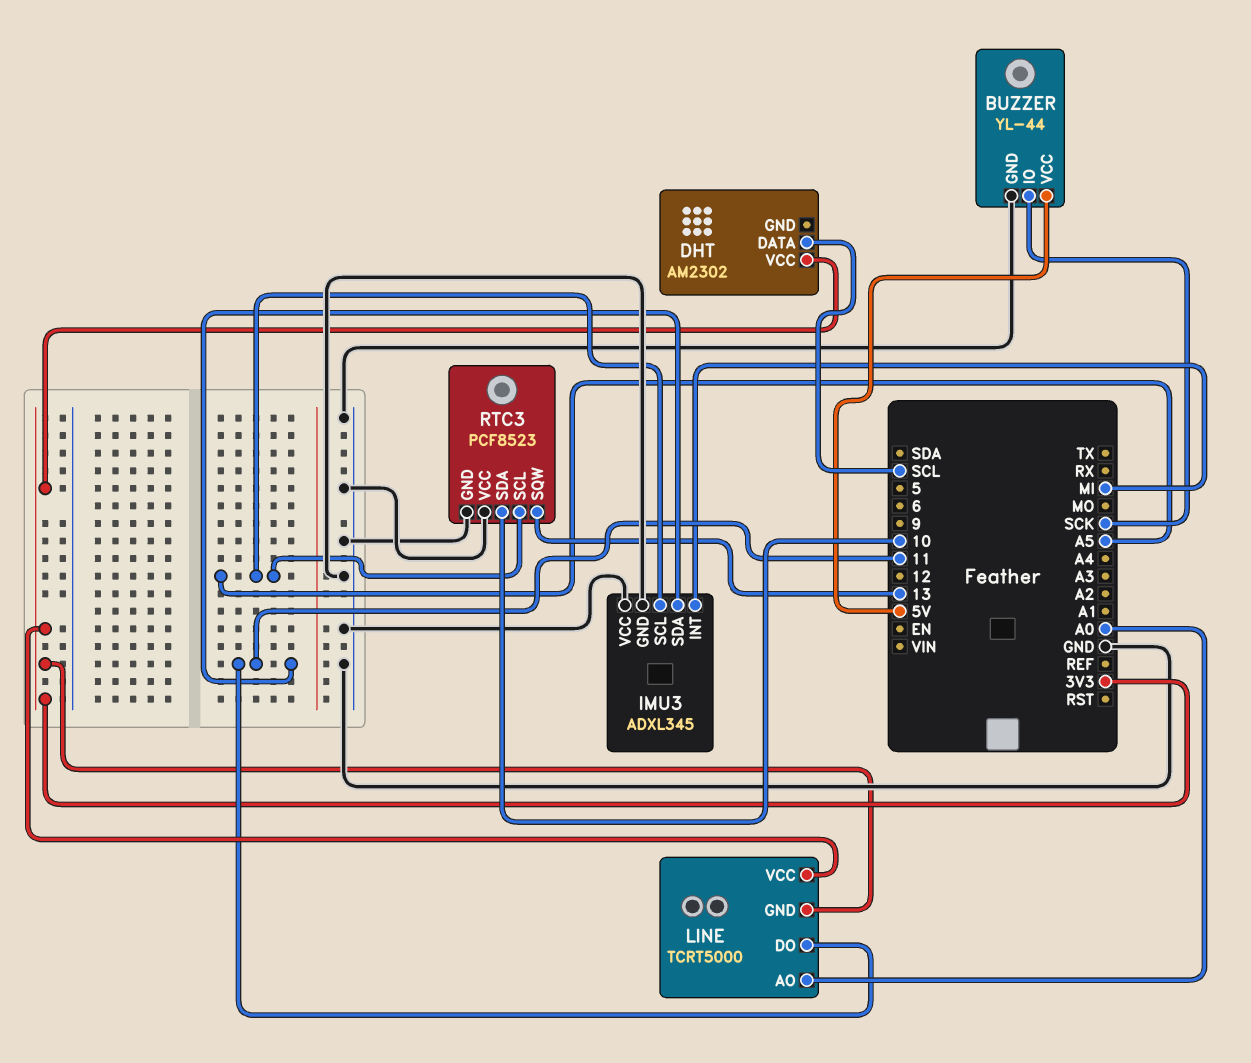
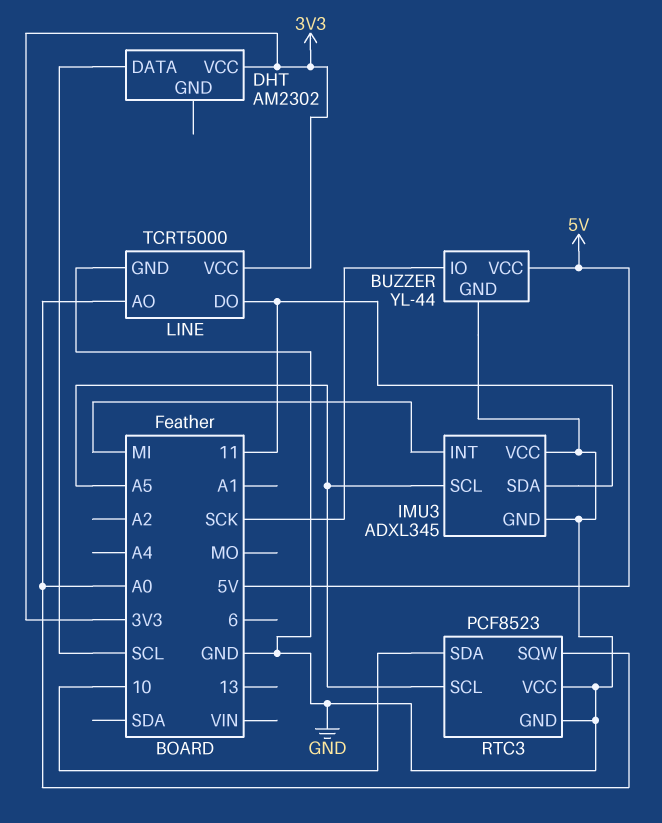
LINE pin GND: 3V3 -> GND
RTC3 pin SQW: 13 -> A0

